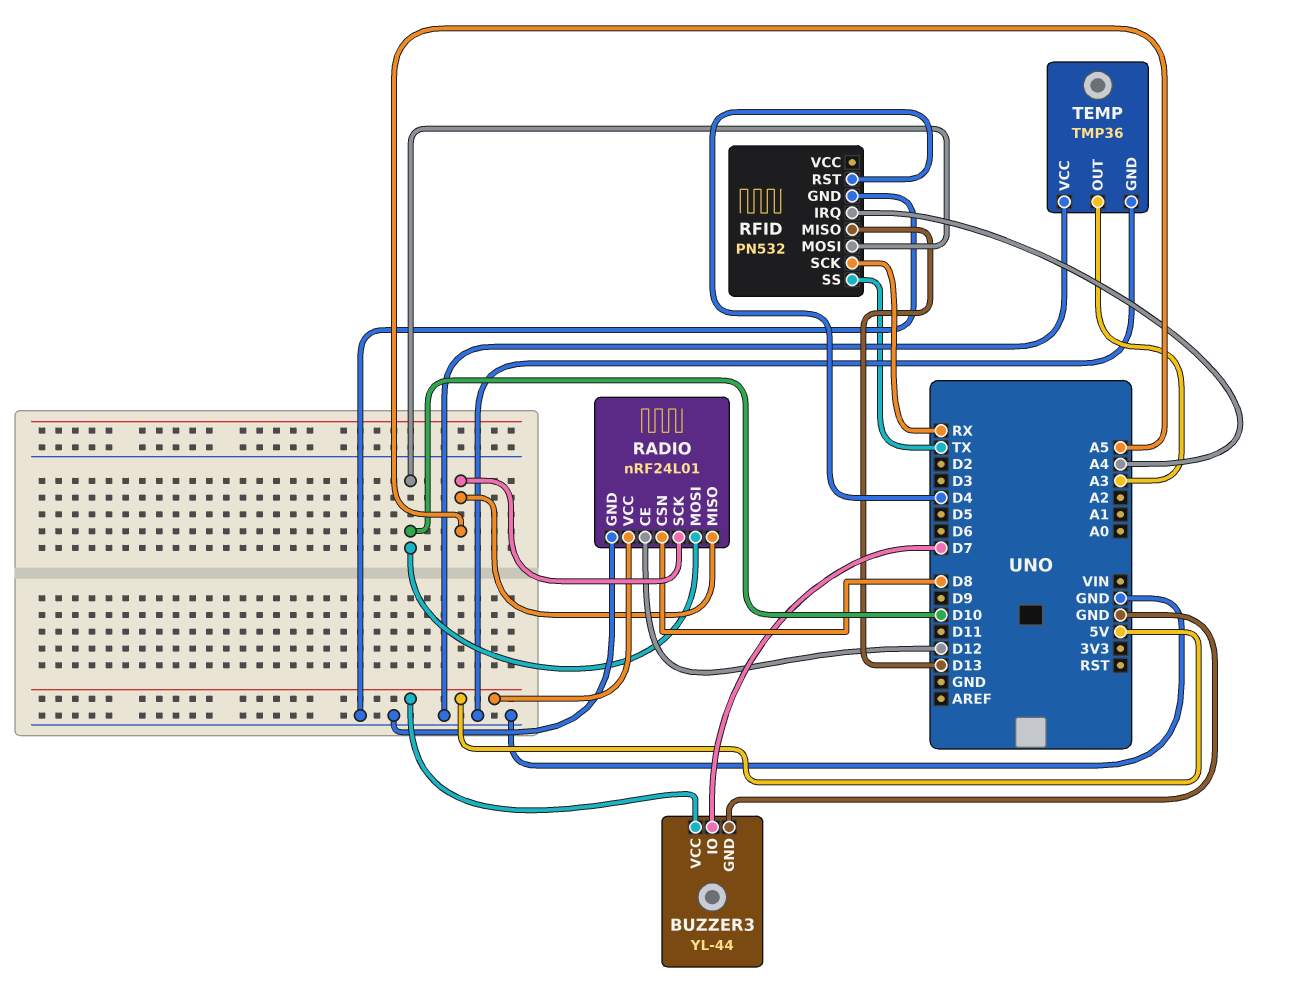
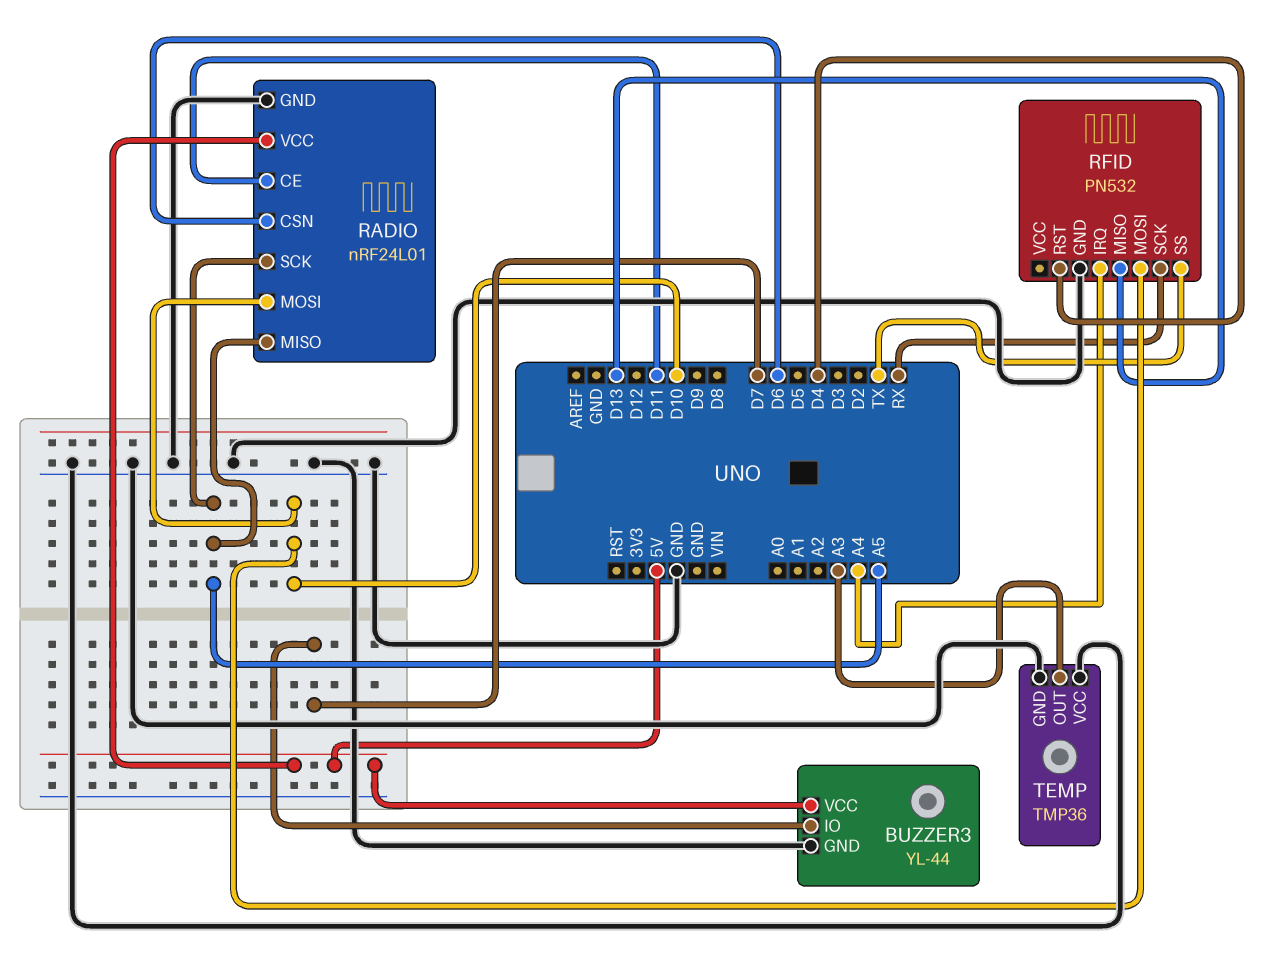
RADIO pin CE: D12 -> D11
RADIO pin CSN: D8 -> D6

